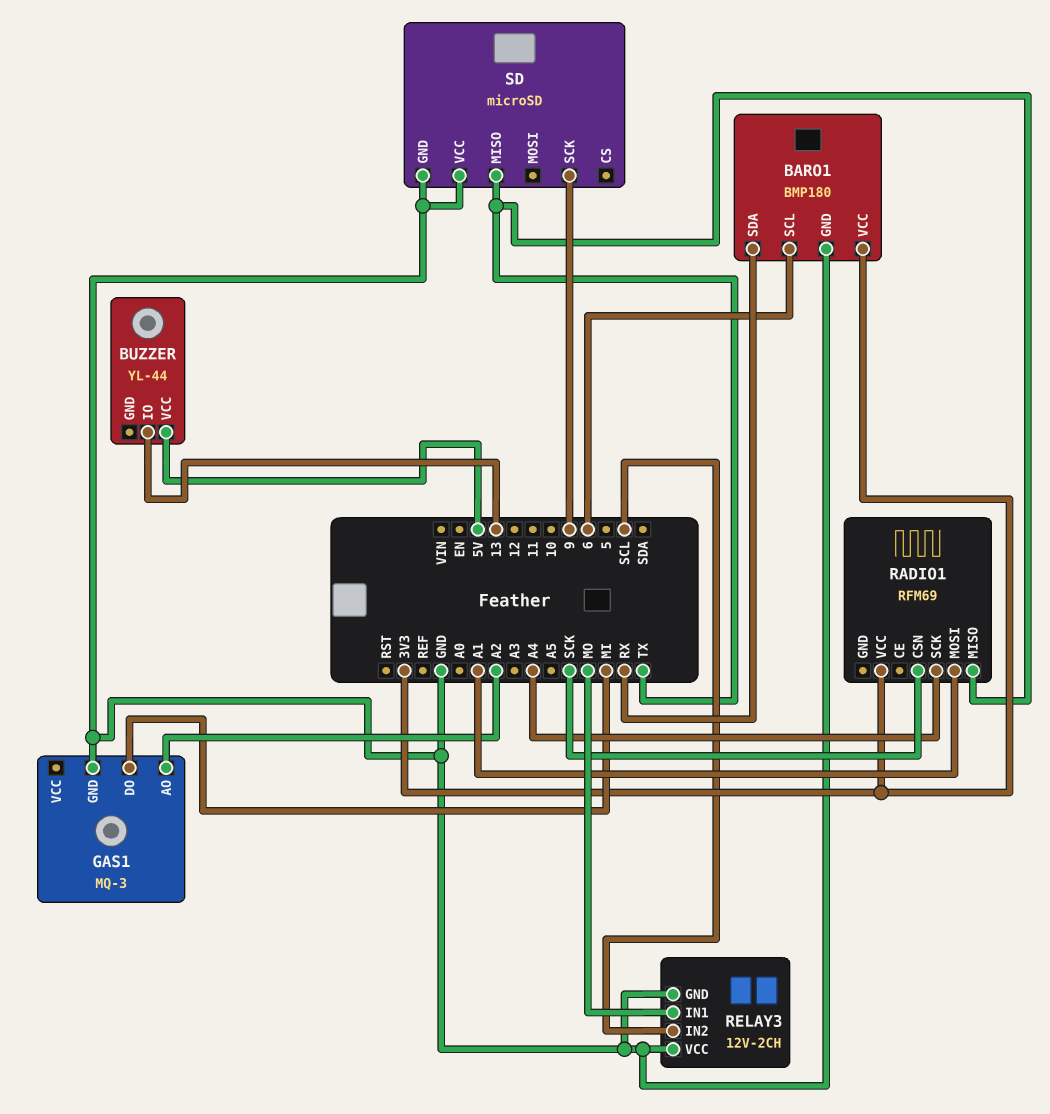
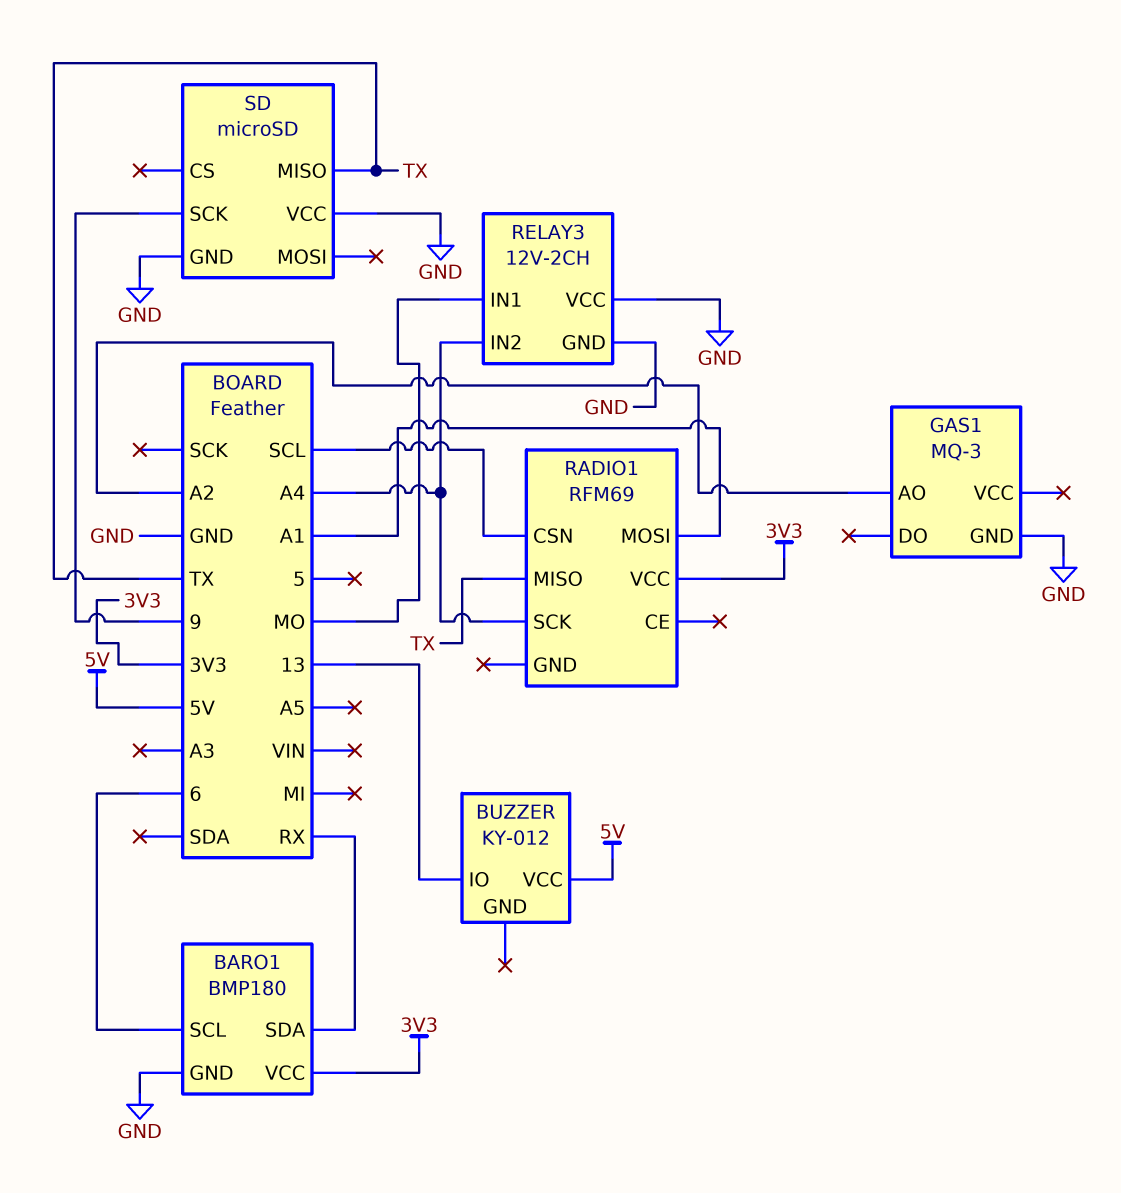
BUZZER: YL-44 -> KY-012
GAS1 pin DO: MI -> none
RADIO1 pin CSN: SCK -> SCL
RELAY3 pin IN2: SCL -> A4

